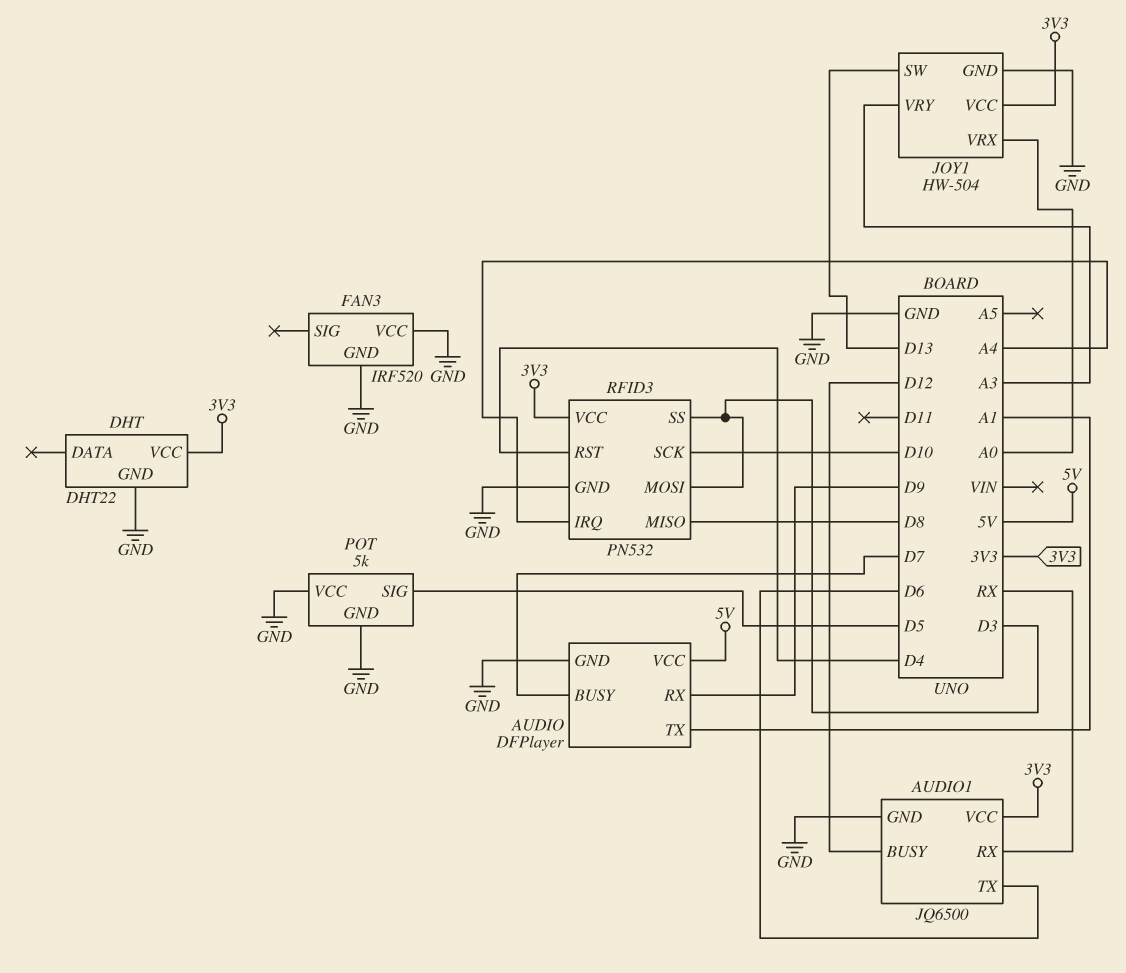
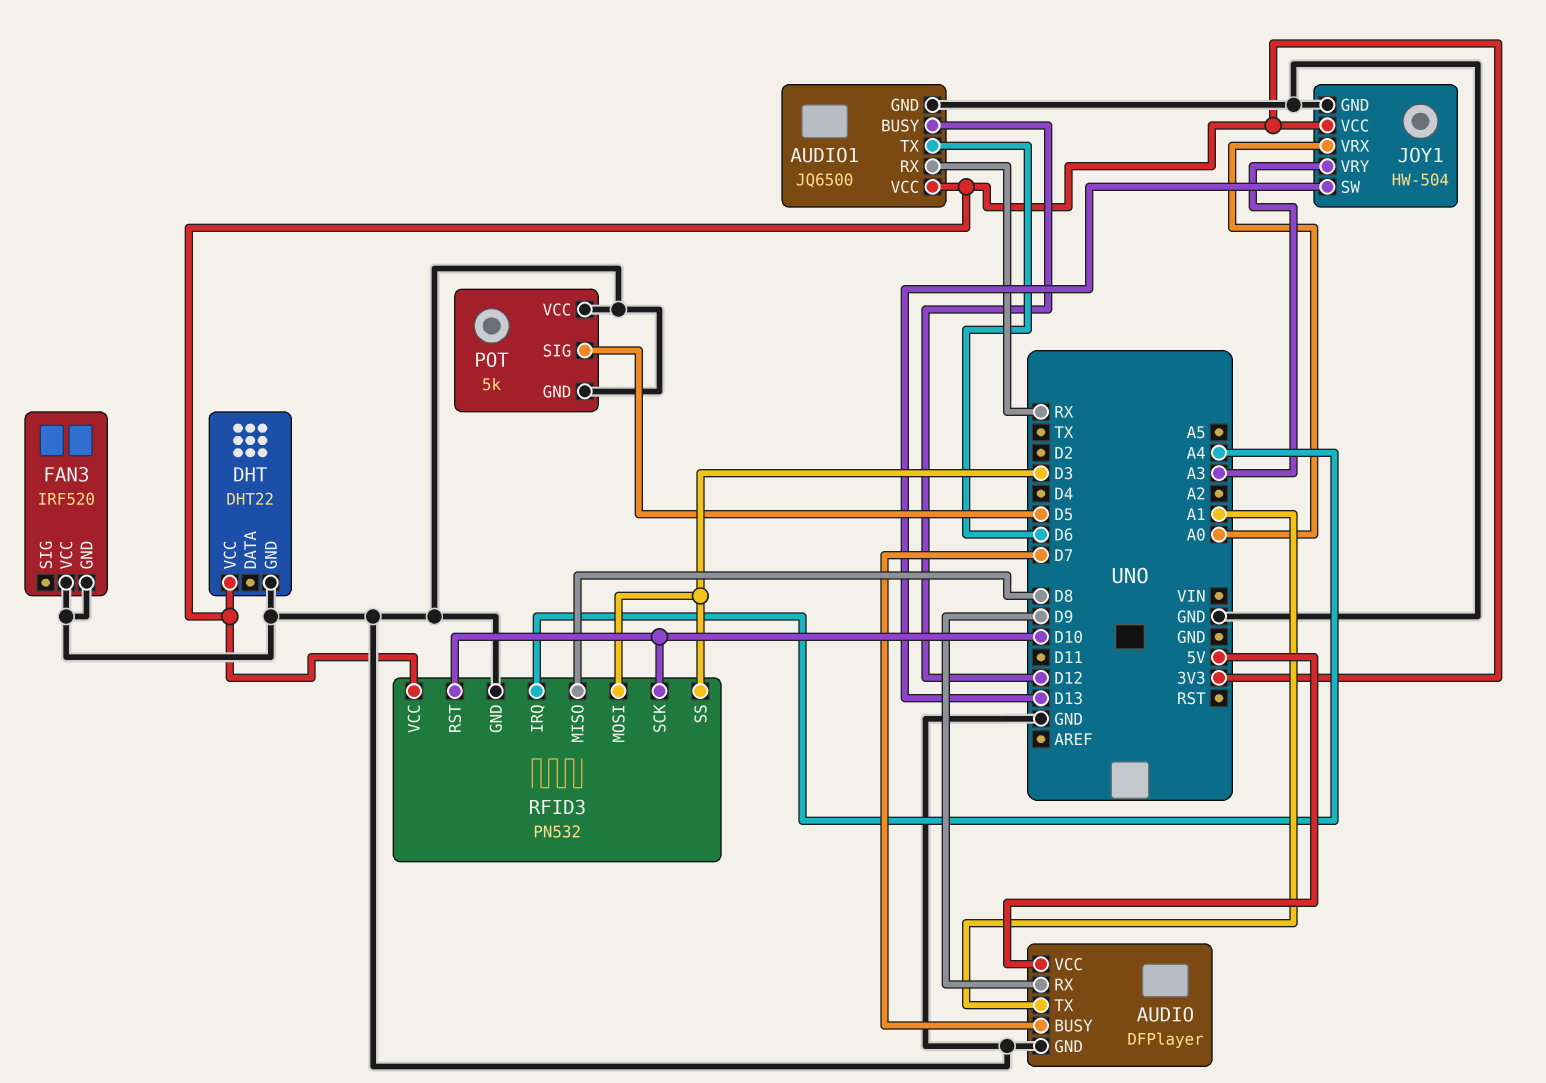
RFID3 pin RST: D4 -> D10

